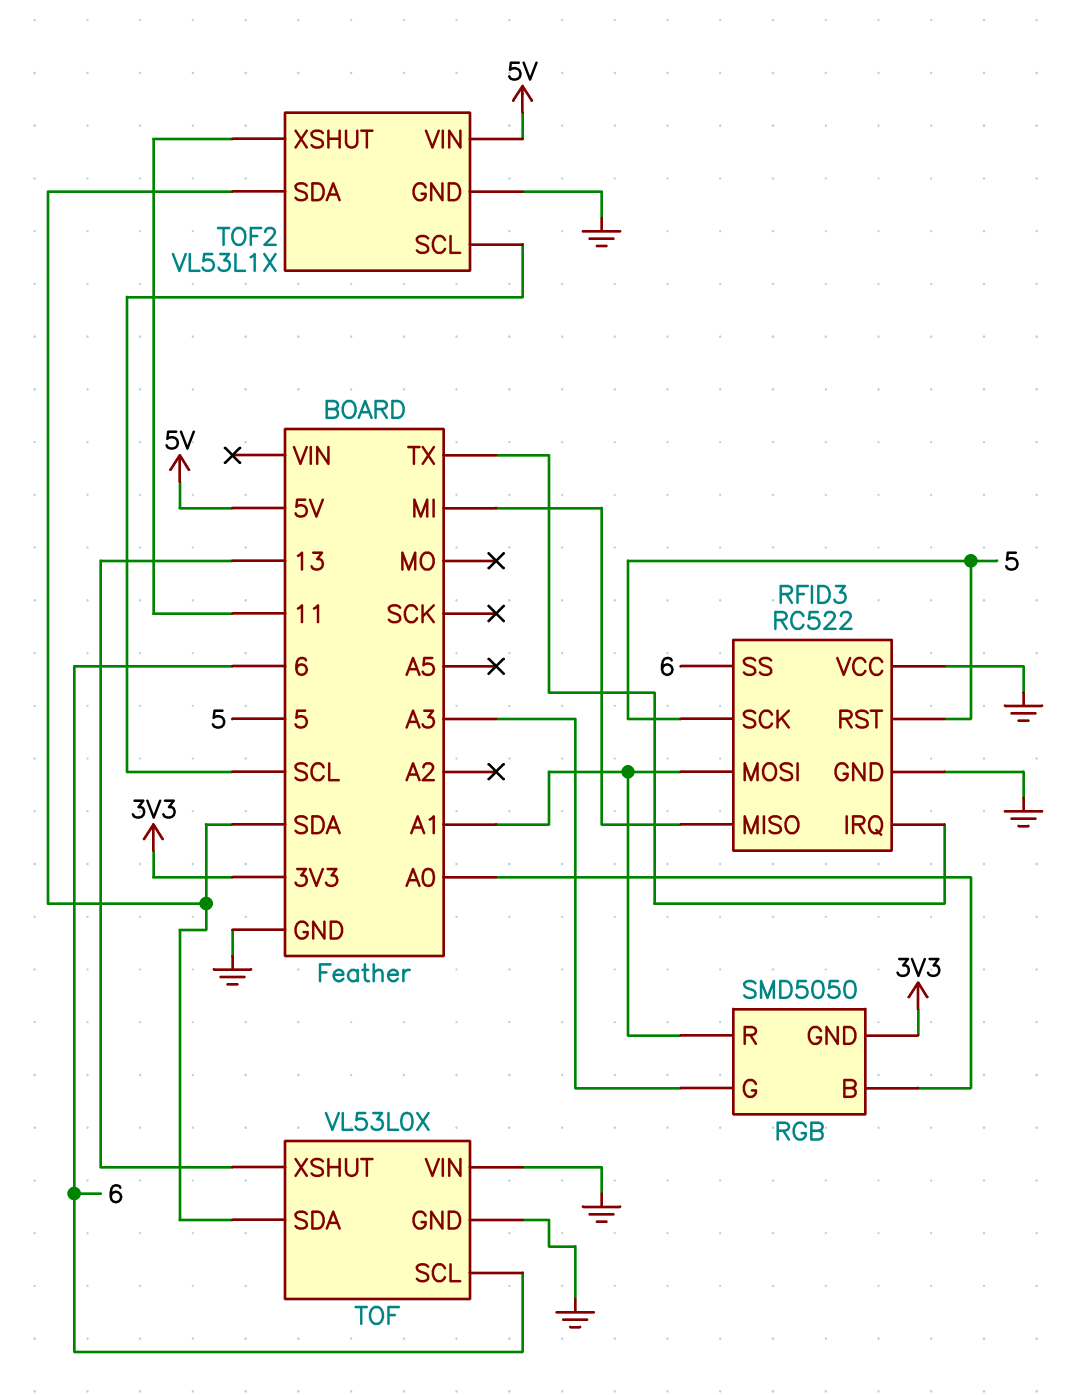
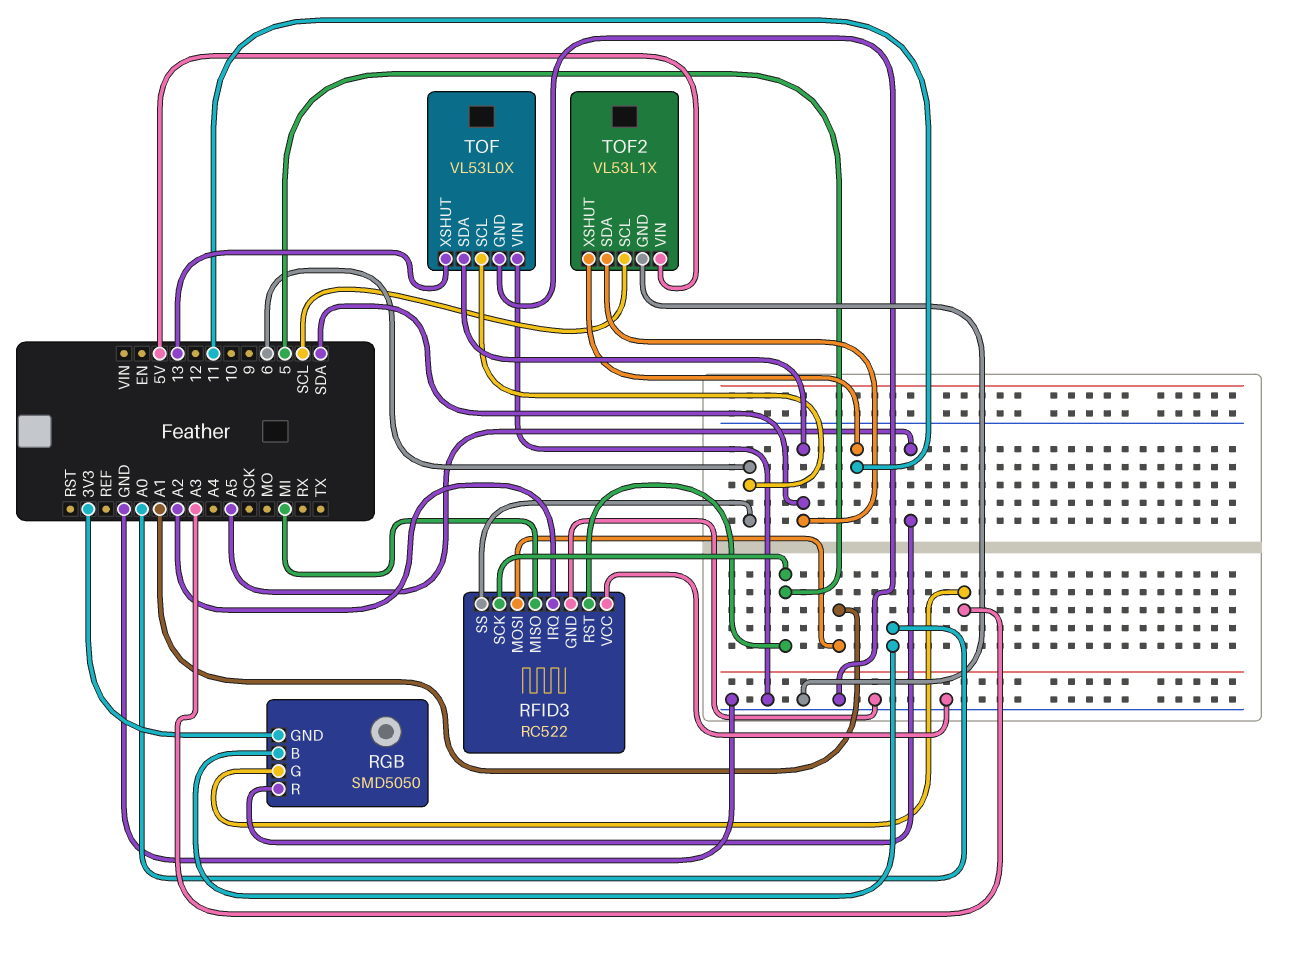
RFID3 pin IRQ: TX -> A2
RGB pin R: A1 -> A5

